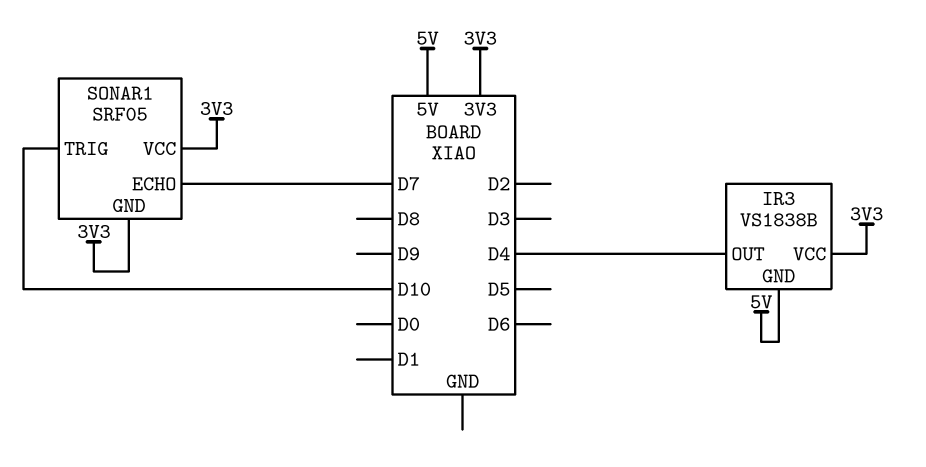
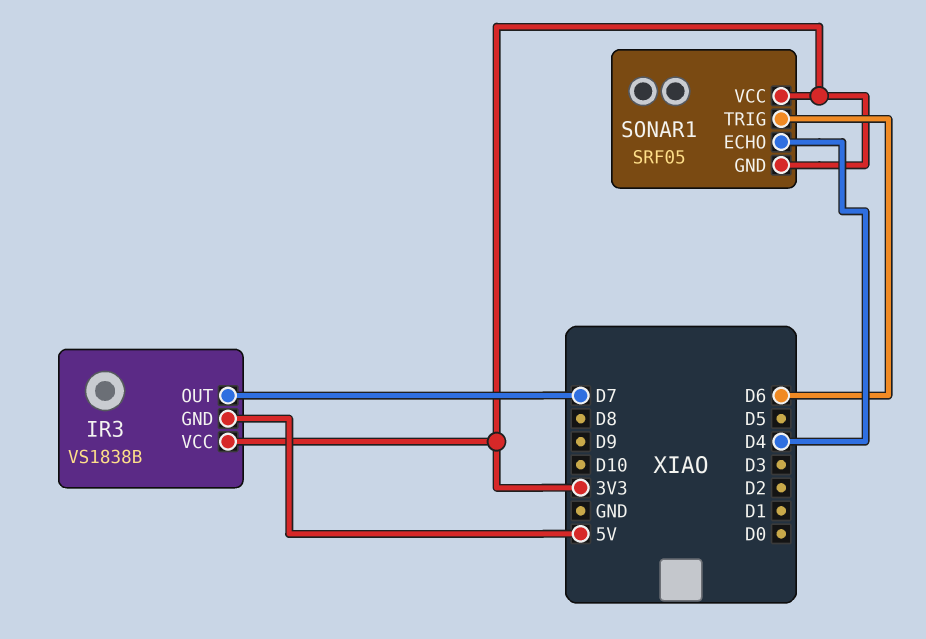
IR3 pin OUT: D4 -> D7
SONAR1 pin ECHO: D7 -> D4
SONAR1 pin TRIG: D10 -> D6

